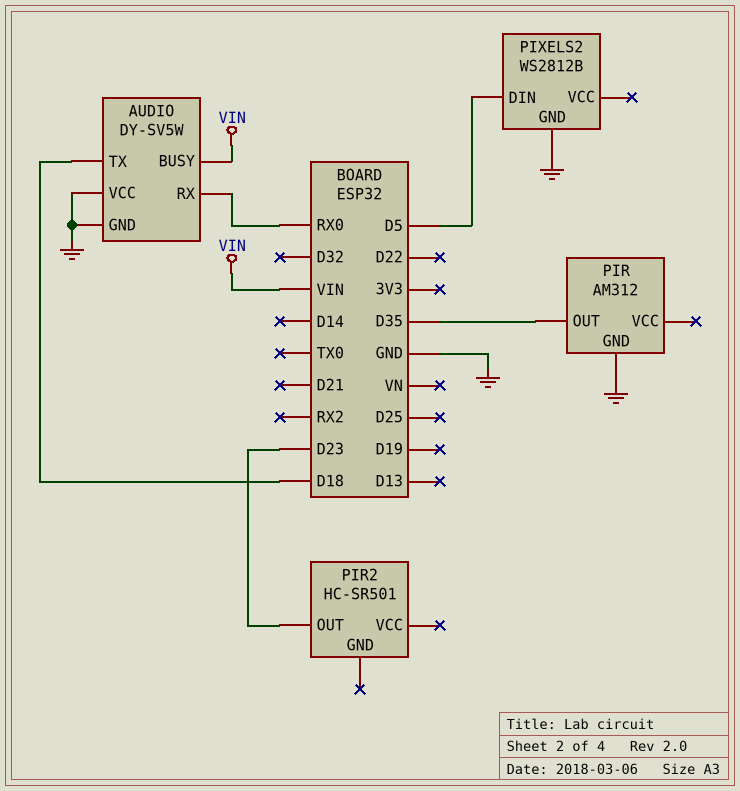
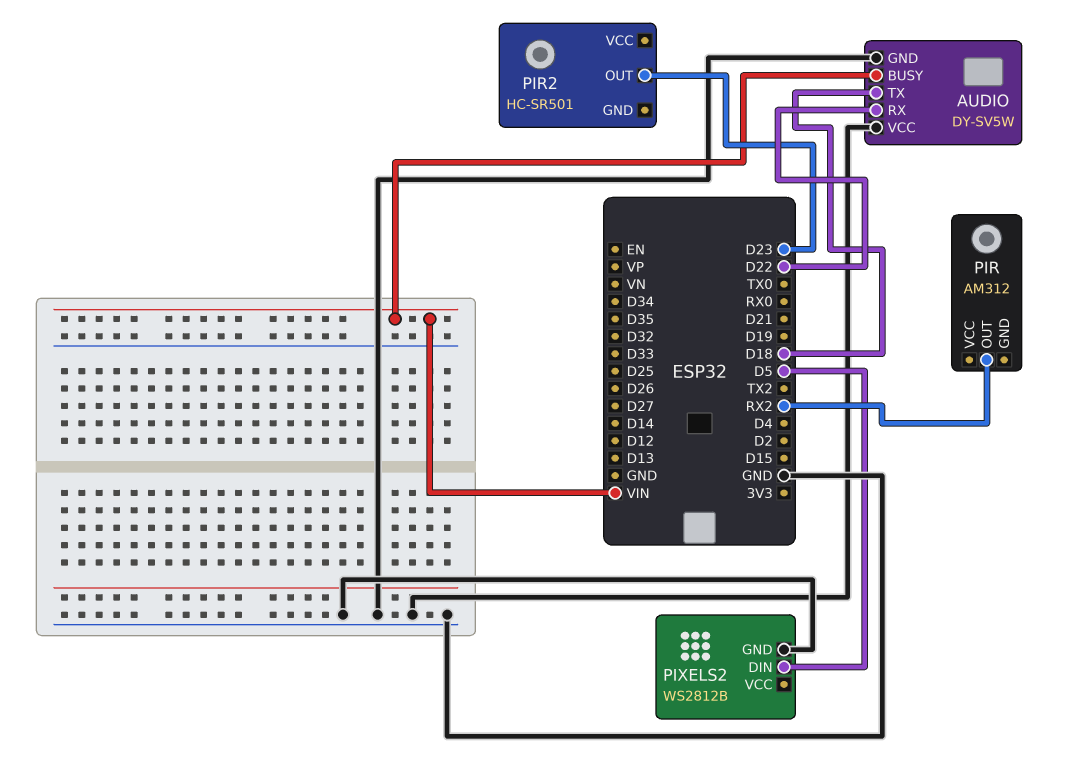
AUDIO pin RX: RX0 -> D22
PIR pin GND: GND -> none
PIR pin OUT: D35 -> RX2

